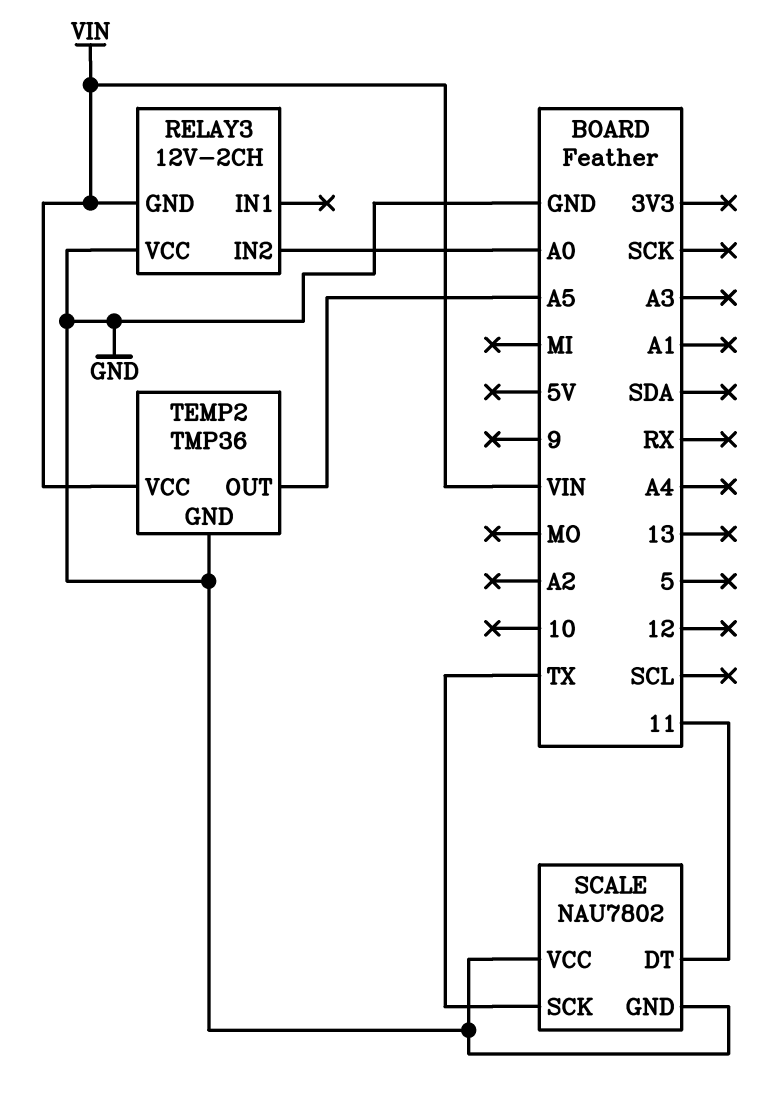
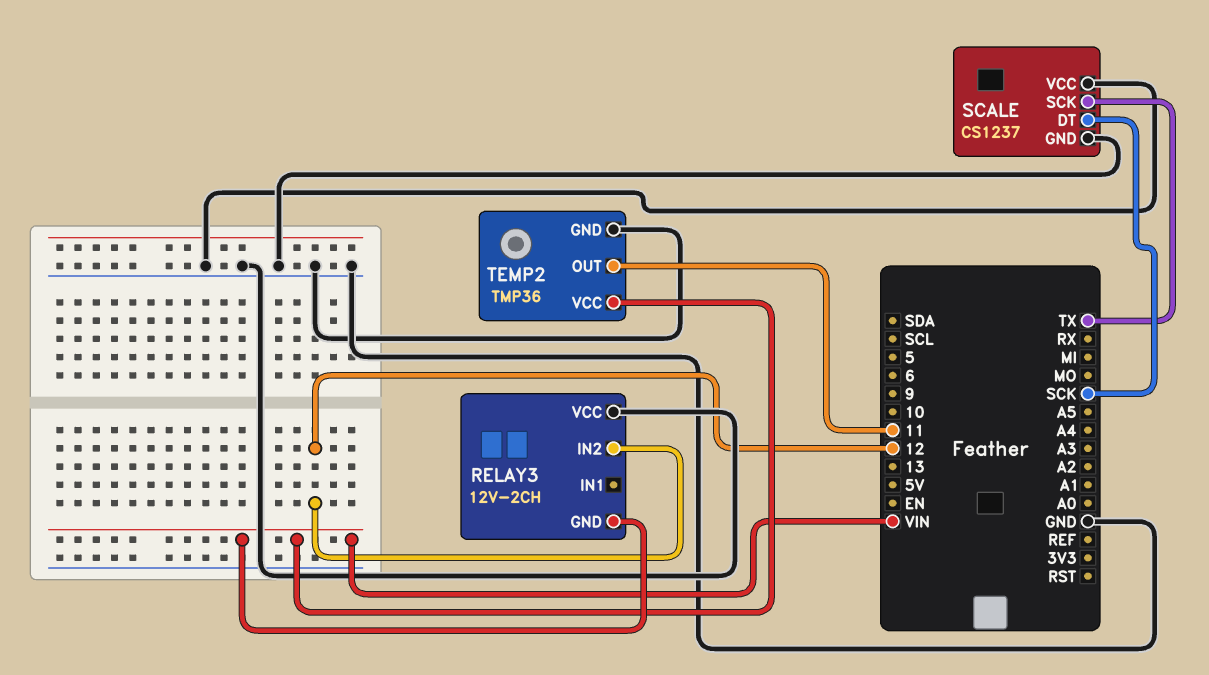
RELAY3 pin IN2: A0 -> 12
SCALE: NAU7802 -> CS1237
SCALE pin DT: 11 -> SCK
TEMP2 pin OUT: A5 -> 11

